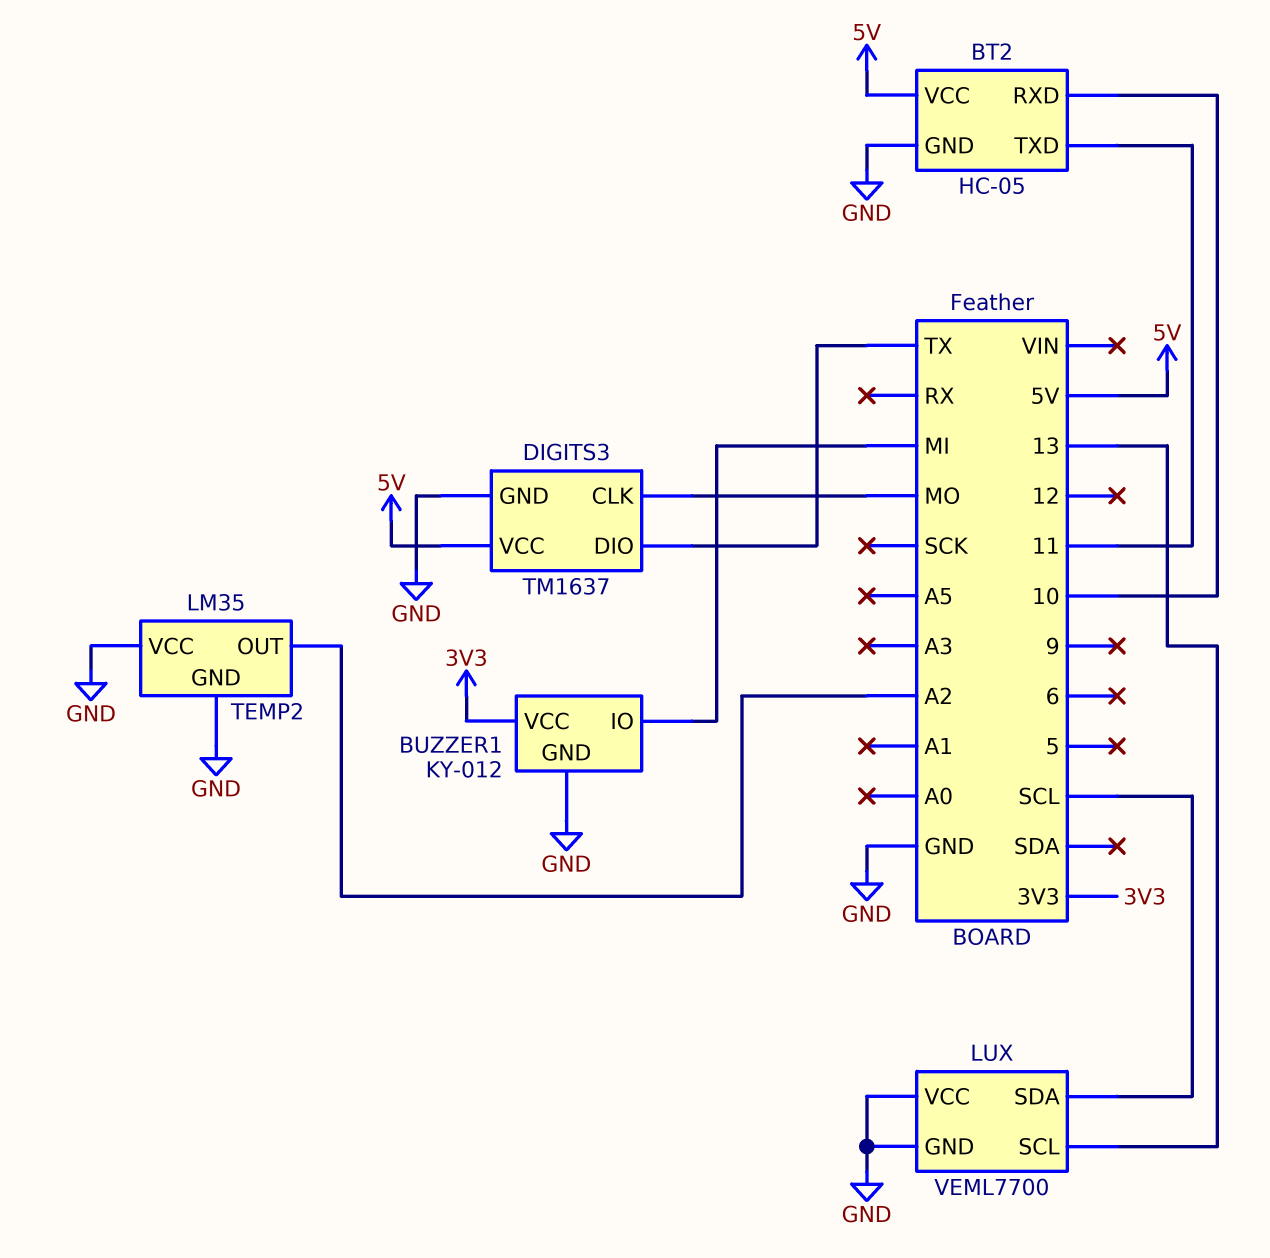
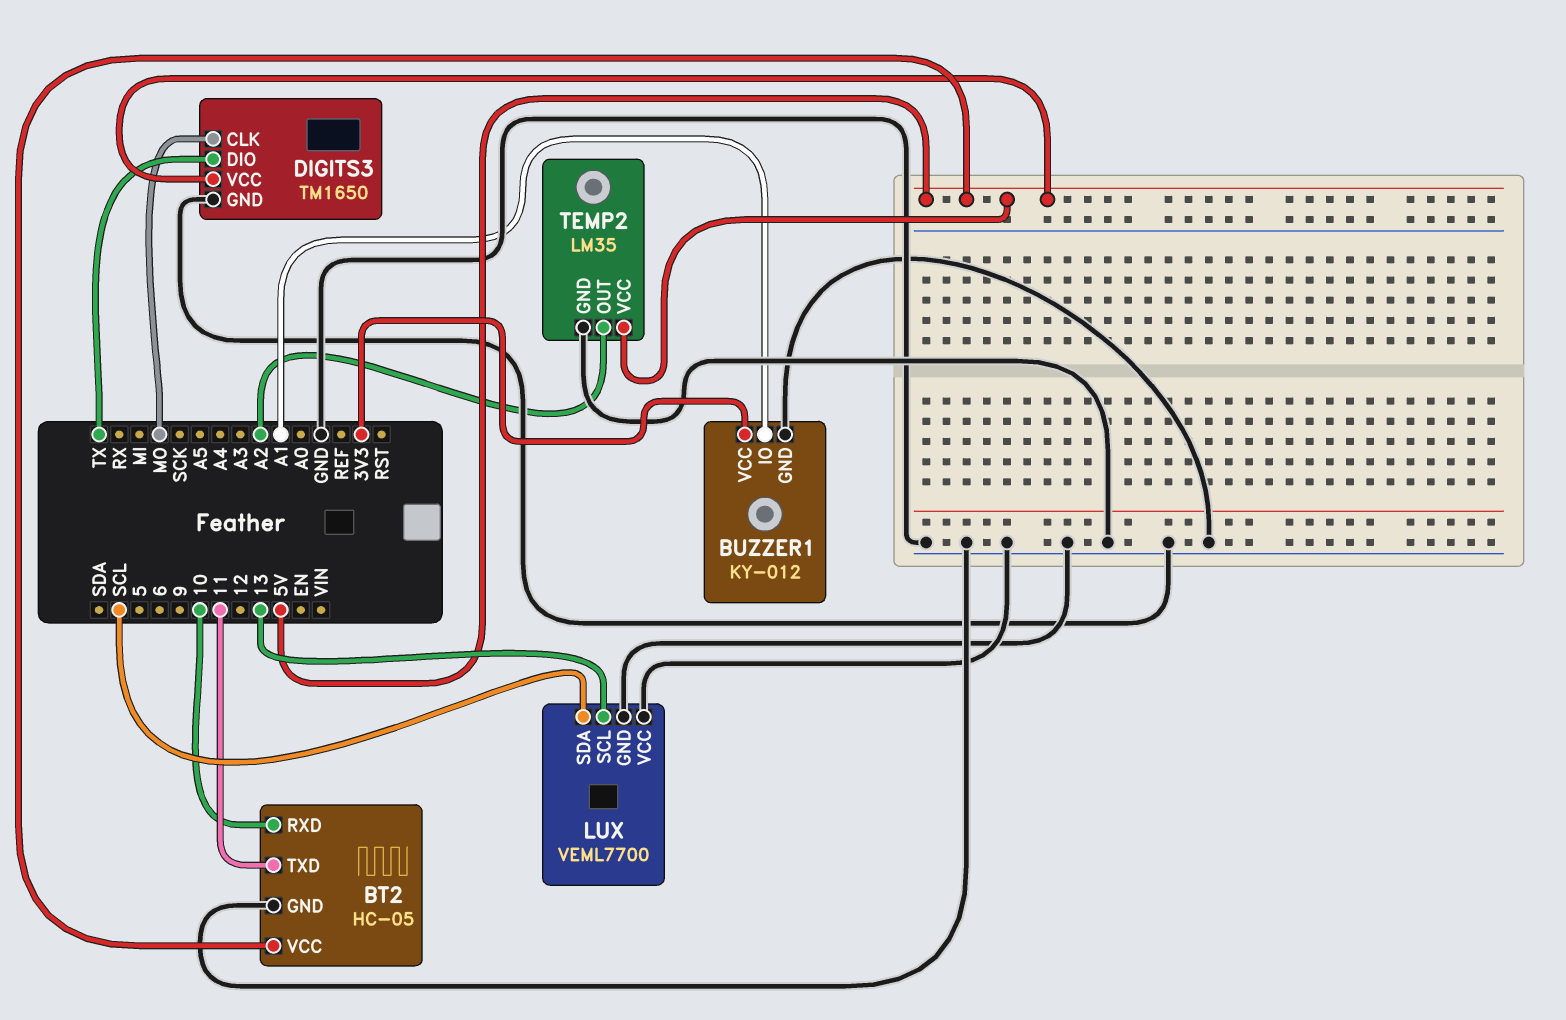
BUZZER1 pin IO: MI -> A1
DIGITS3: TM1637 -> TM1650
TEMP2 pin VCC: GND -> 5V

